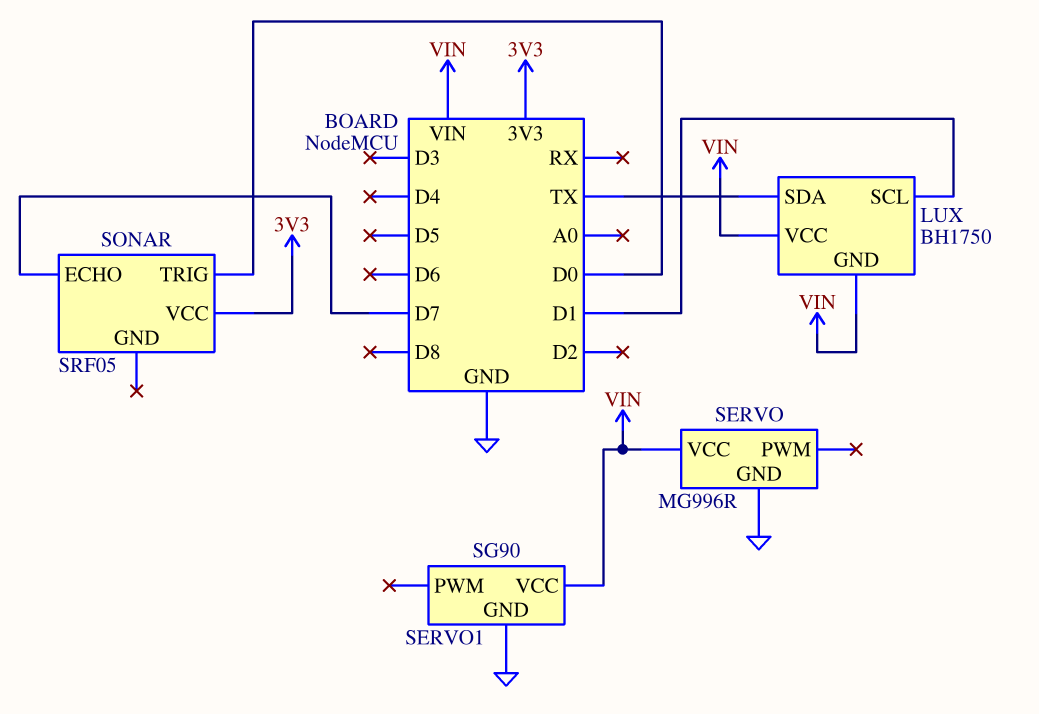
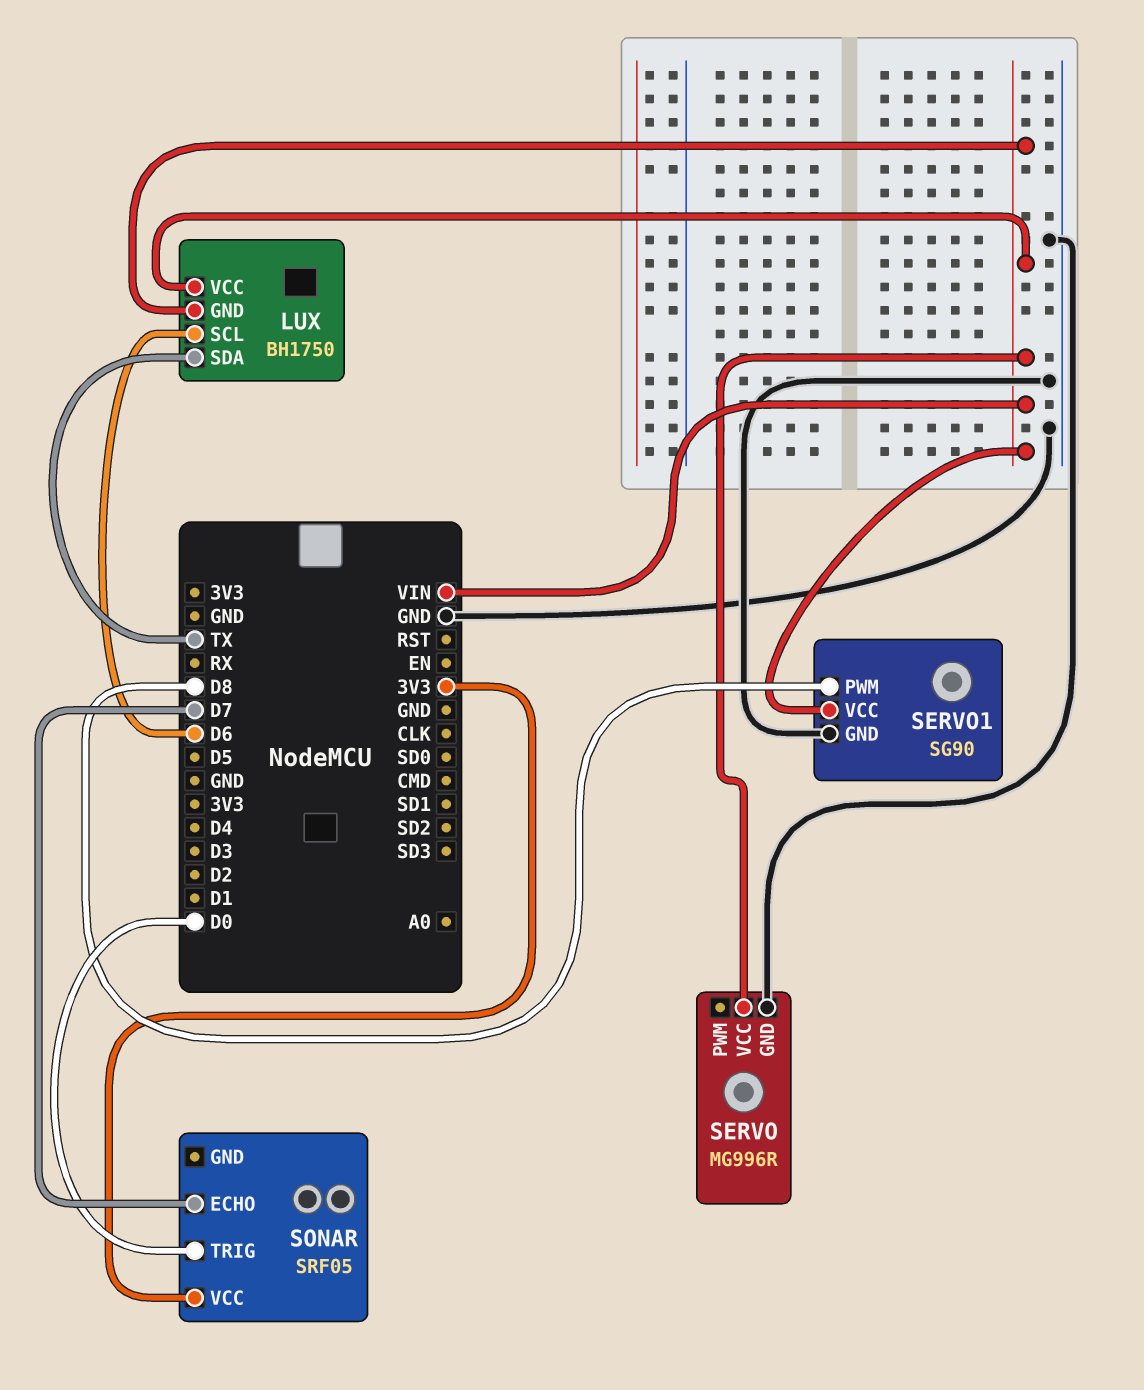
LUX pin SCL: D1 -> D6
SERVO1 pin PWM: none -> D8

